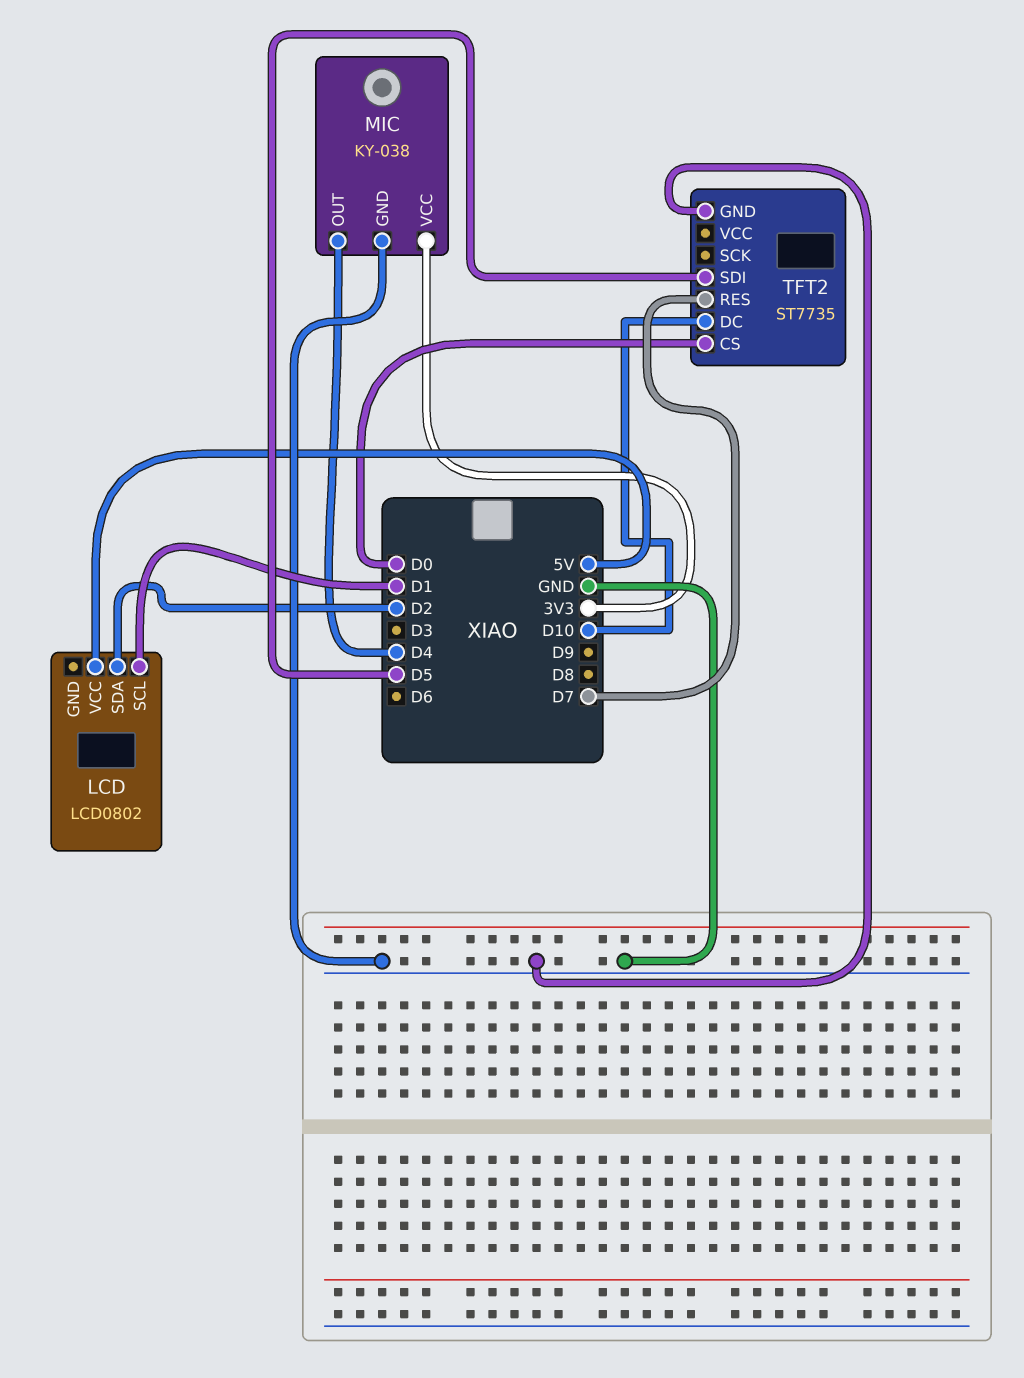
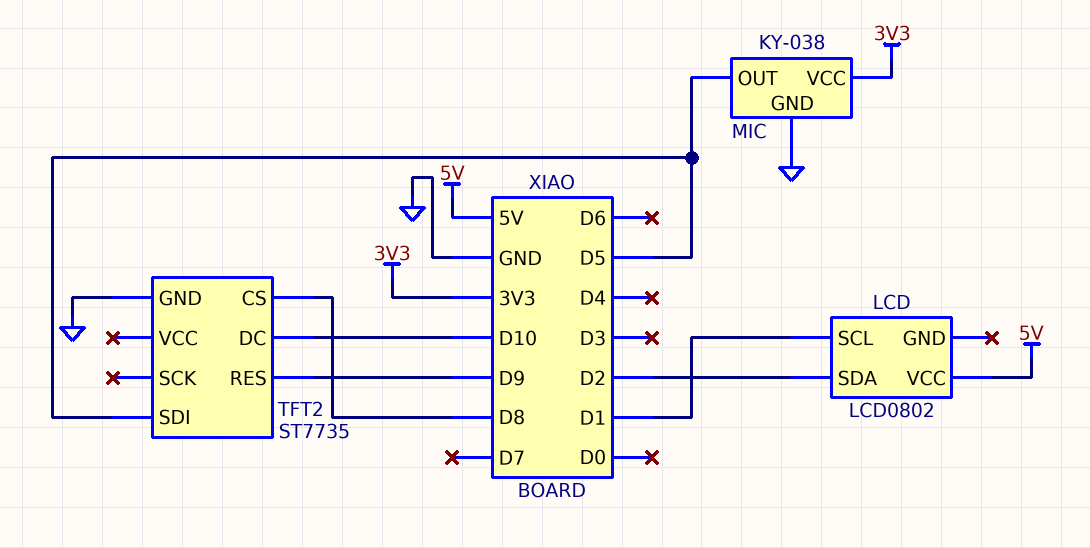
MIC pin OUT: D4 -> D5
TFT2 pin CS: D0 -> D8
TFT2 pin RES: D7 -> D9

